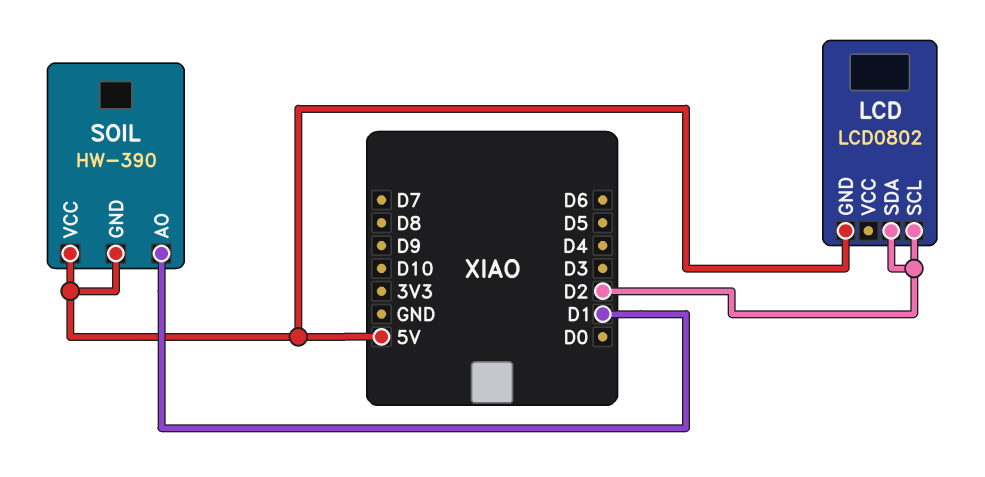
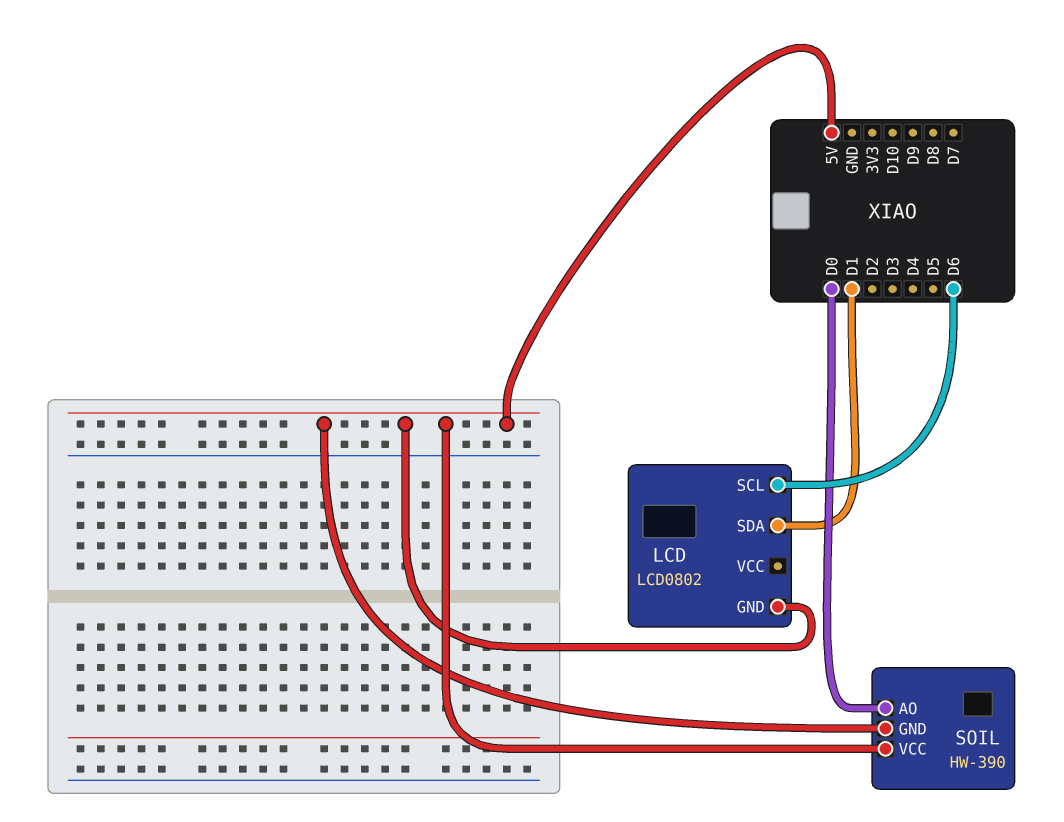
LCD pin SCL: D2 -> D6
LCD pin SDA: D2 -> D1
SOIL pin AO: D1 -> D0

